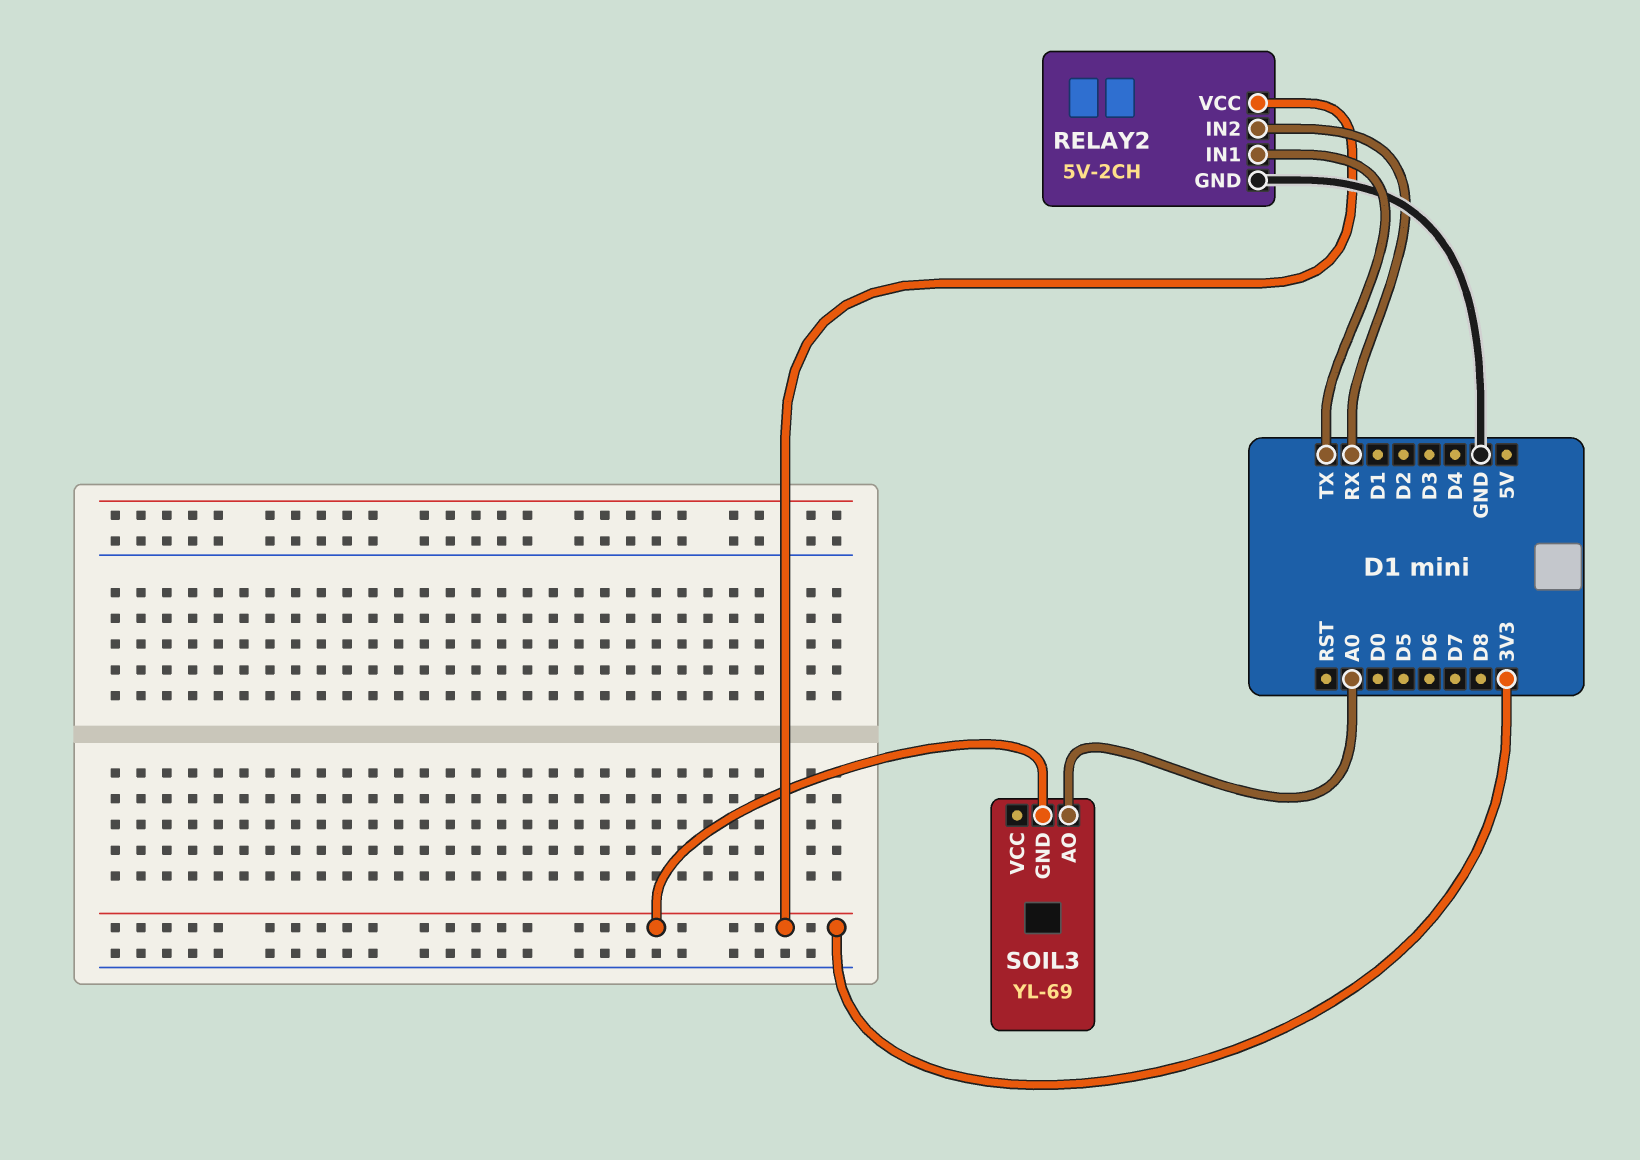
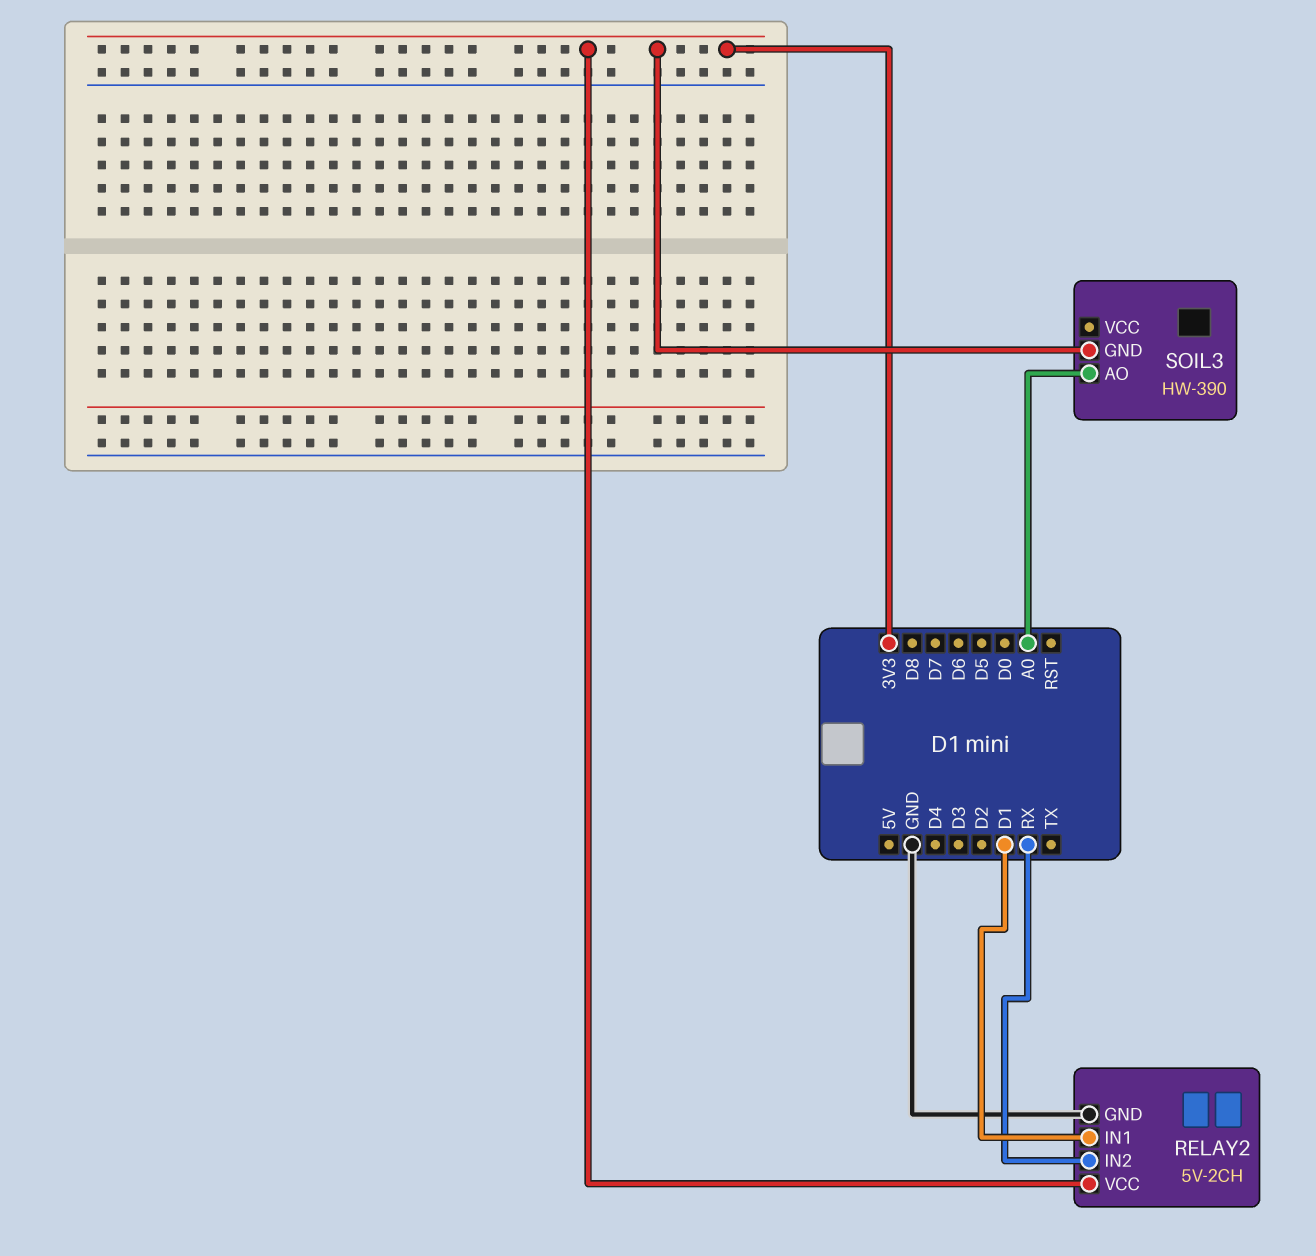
RELAY2 pin IN1: TX -> D1
SOIL3: YL-69 -> HW-390

